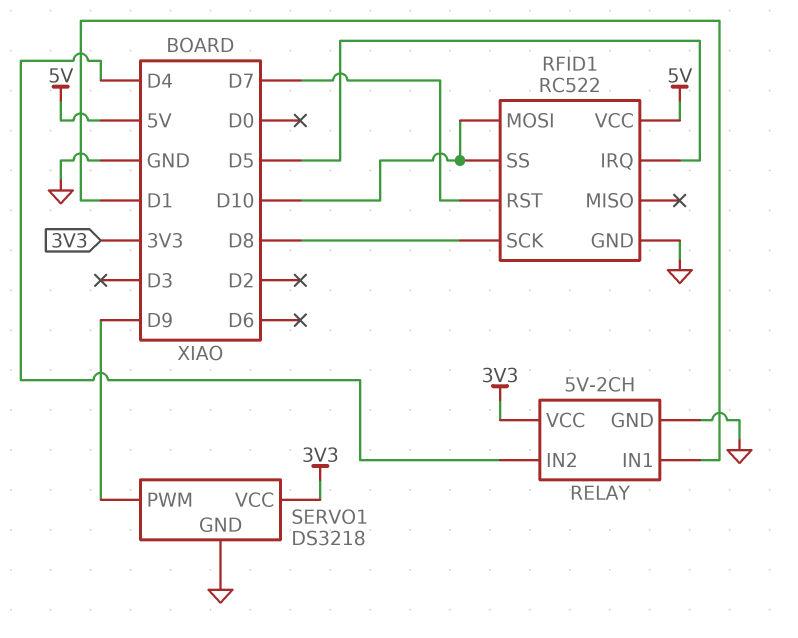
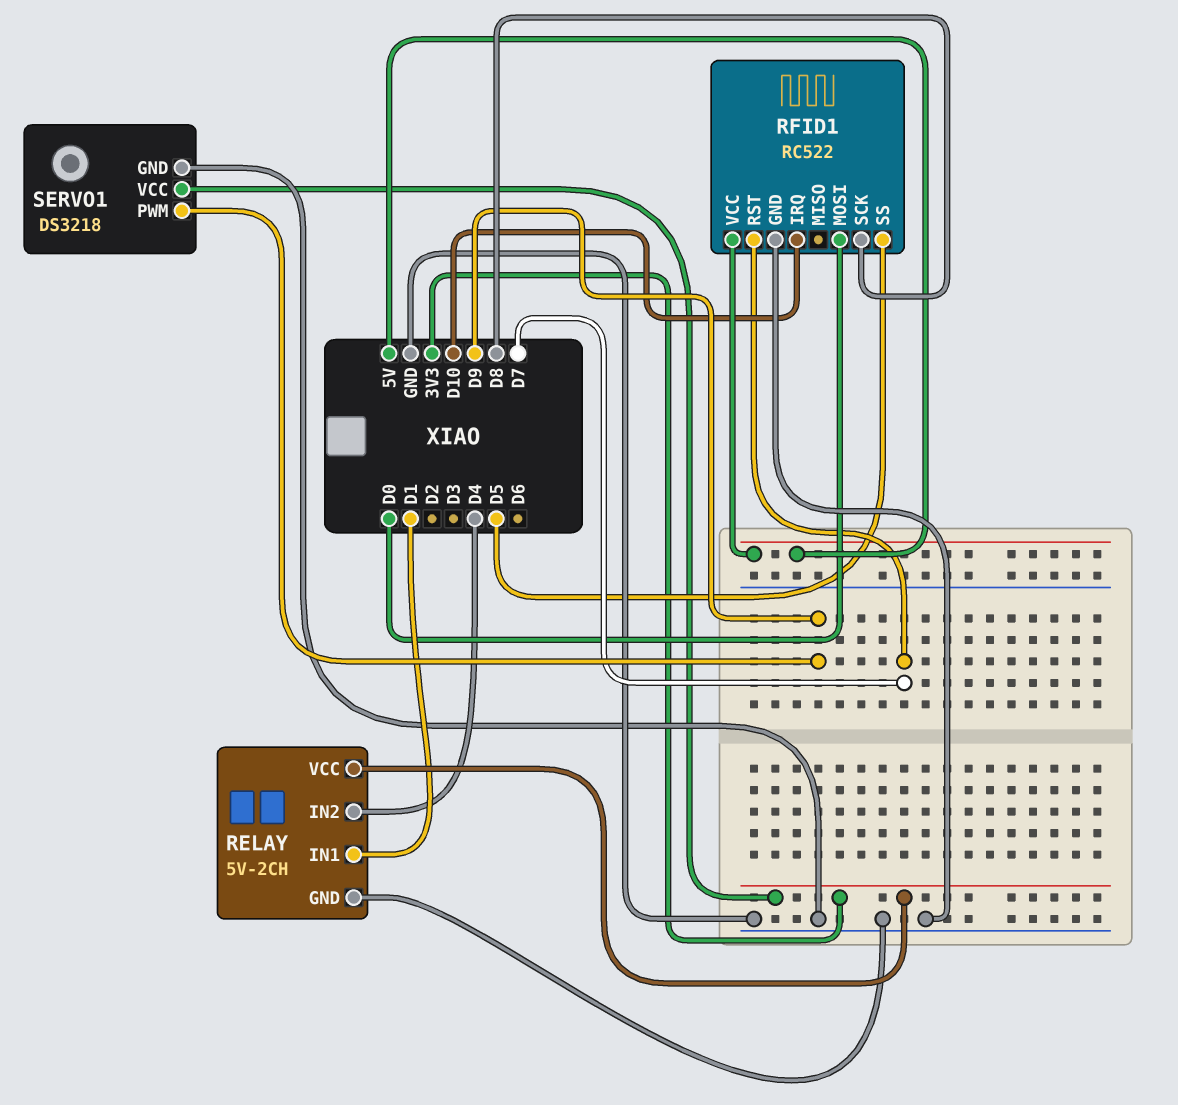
RFID1 pin IRQ: D5 -> D10
RFID1 pin MOSI: D10 -> D0
RFID1 pin SS: D10 -> D5

